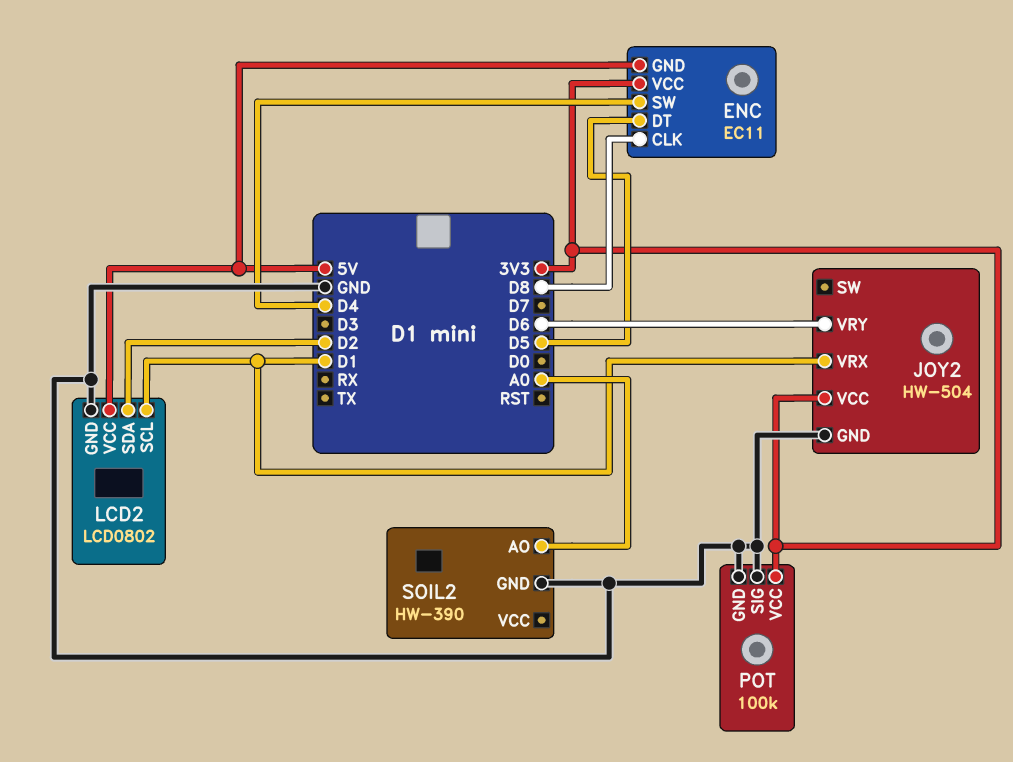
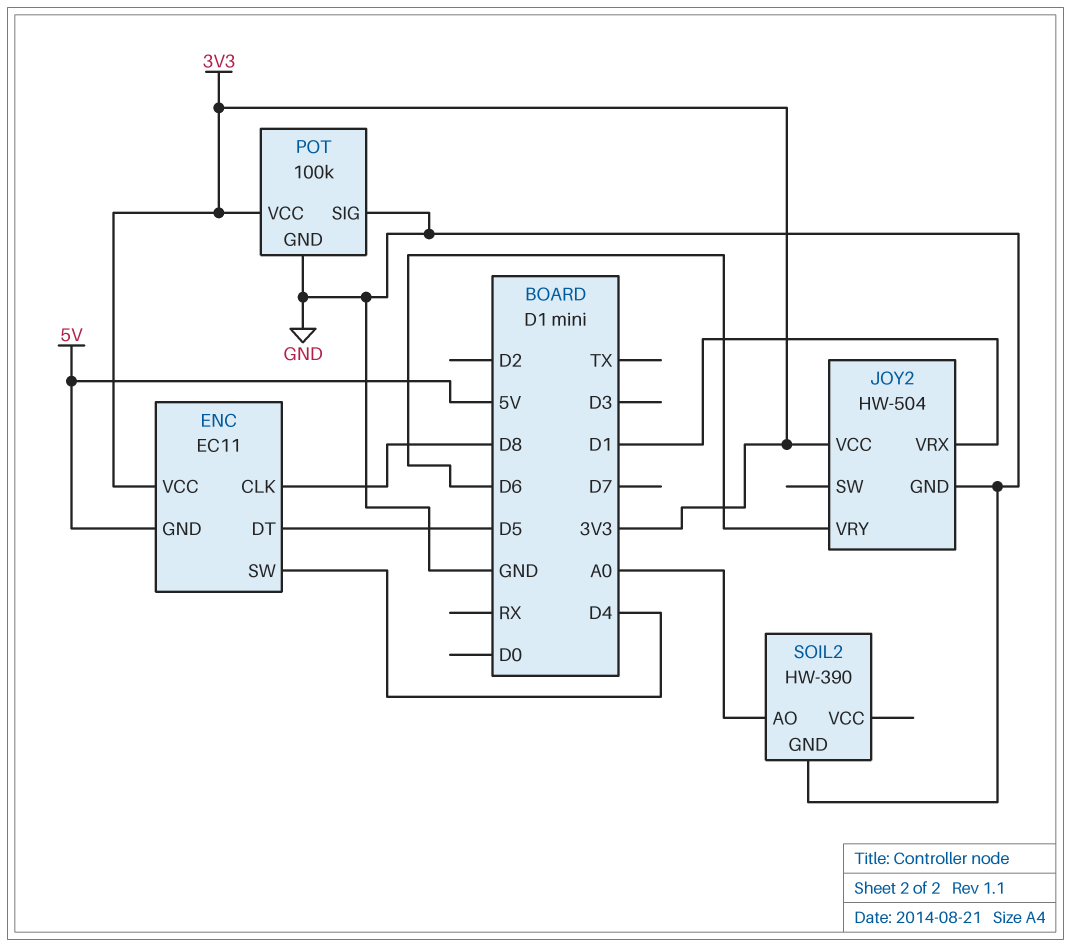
LCD2: LCD0802 -> none
LCD2 pin GND: GND -> none
LCD2 pin SCL: D1 -> none
LCD2 pin SDA: D2 -> none
LCD2 pin VCC: 5V -> none

